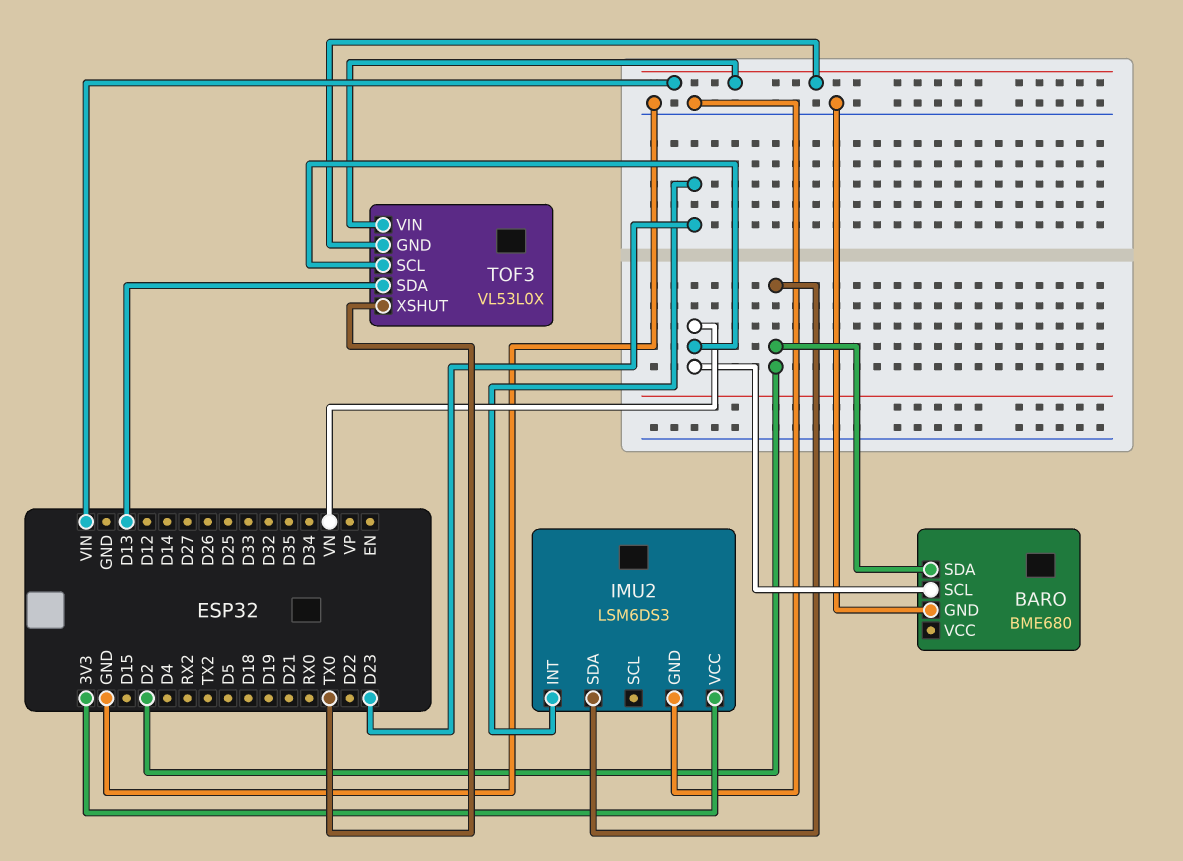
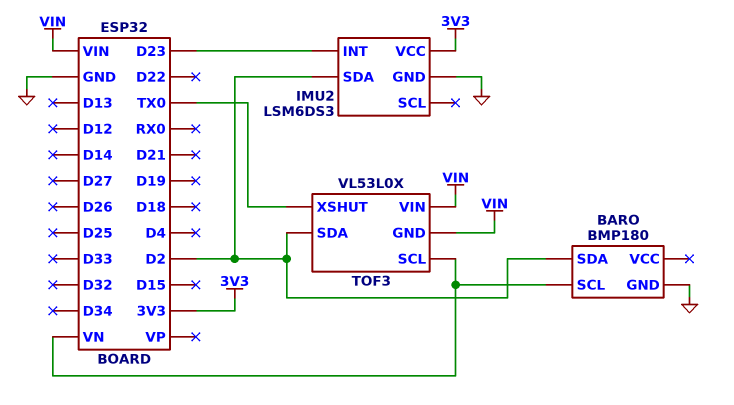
BARO: BME680 -> BMP180
TOF3 pin SDA: D13 -> D2

